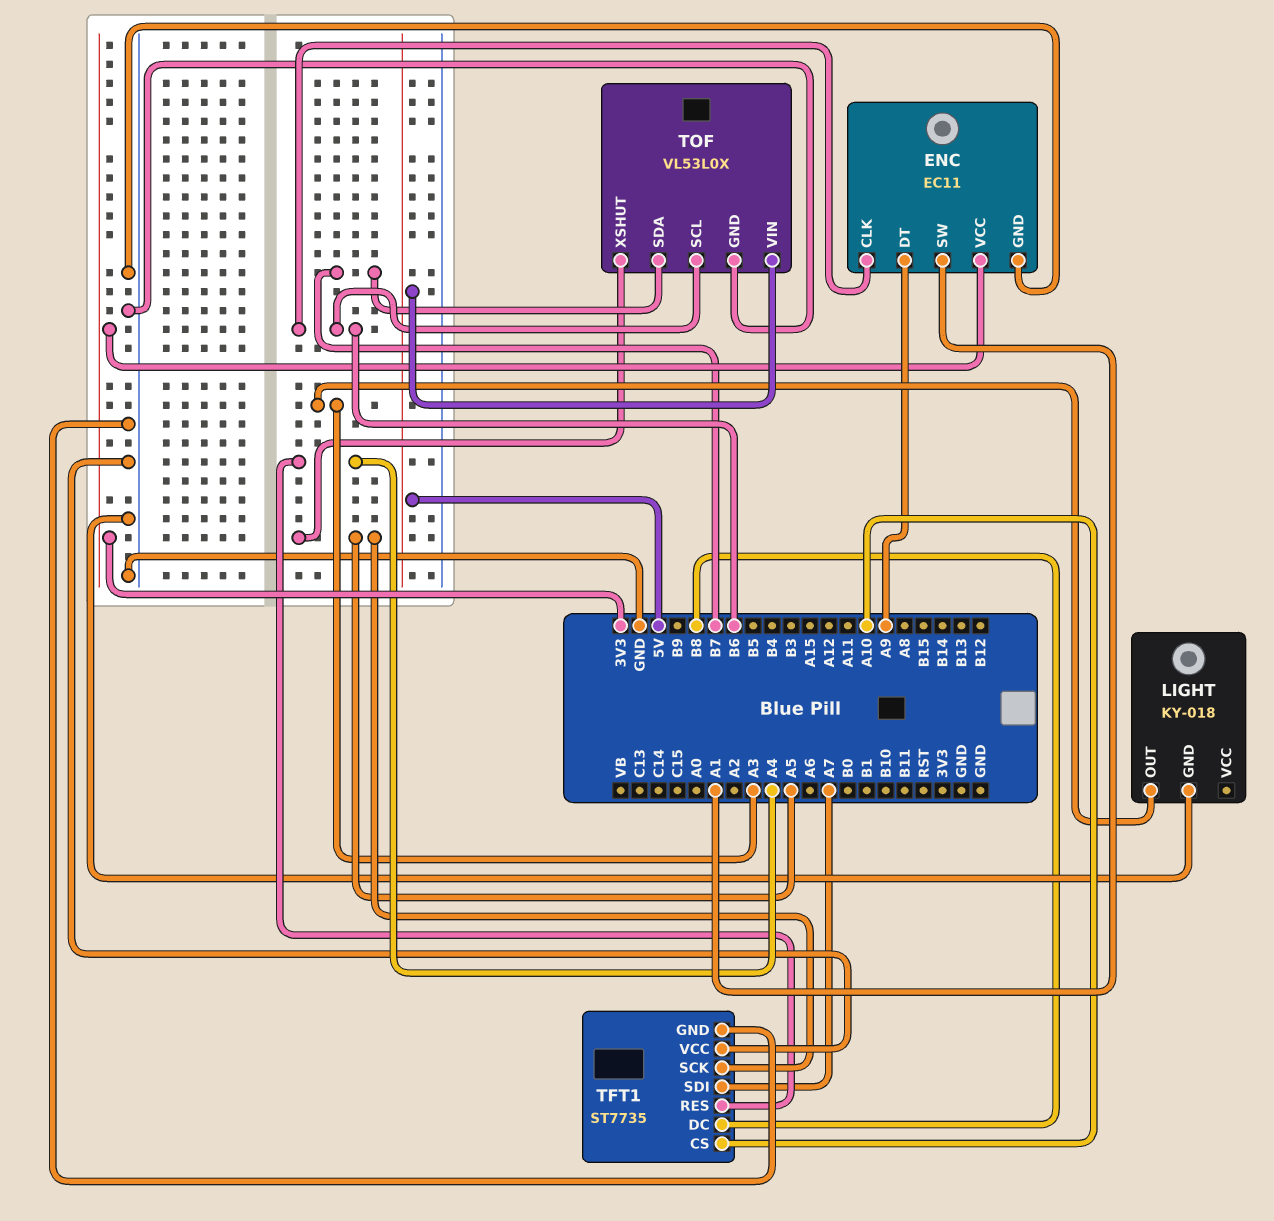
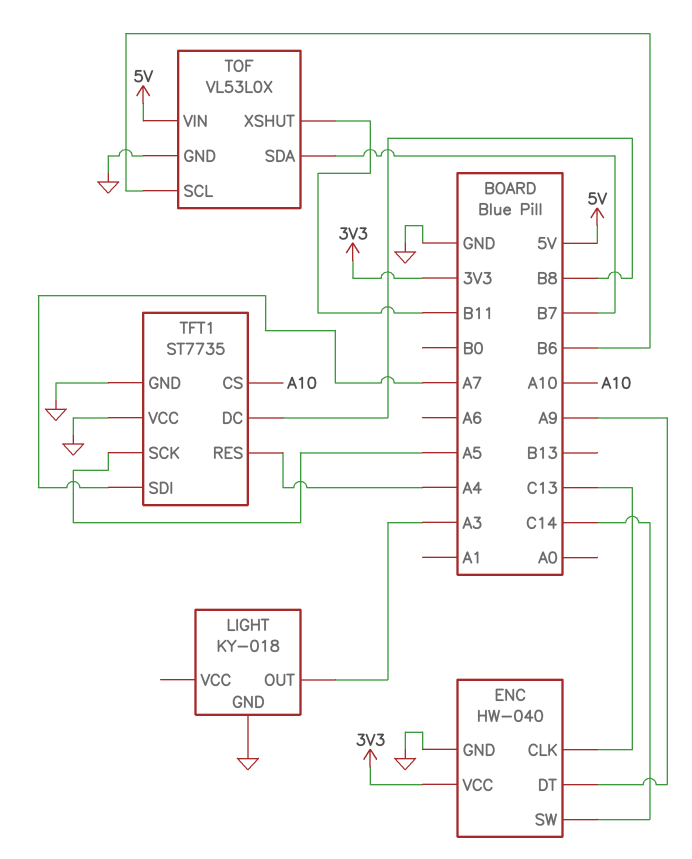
ENC: EC11 -> HW-040
ENC pin CLK: B6 -> C13
ENC pin SW: A1 -> C14
TOF pin XSHUT: A5 -> B11

